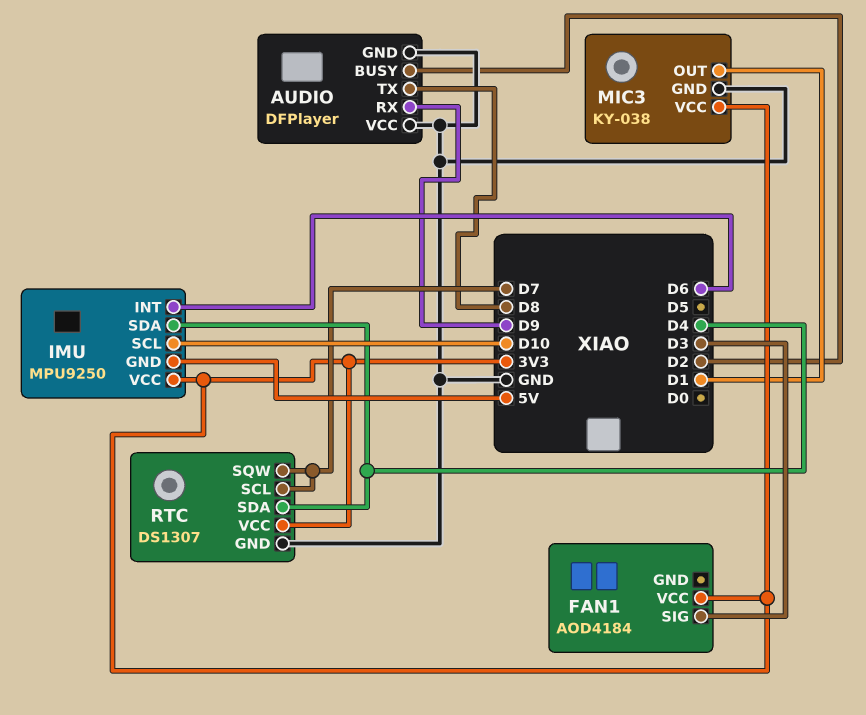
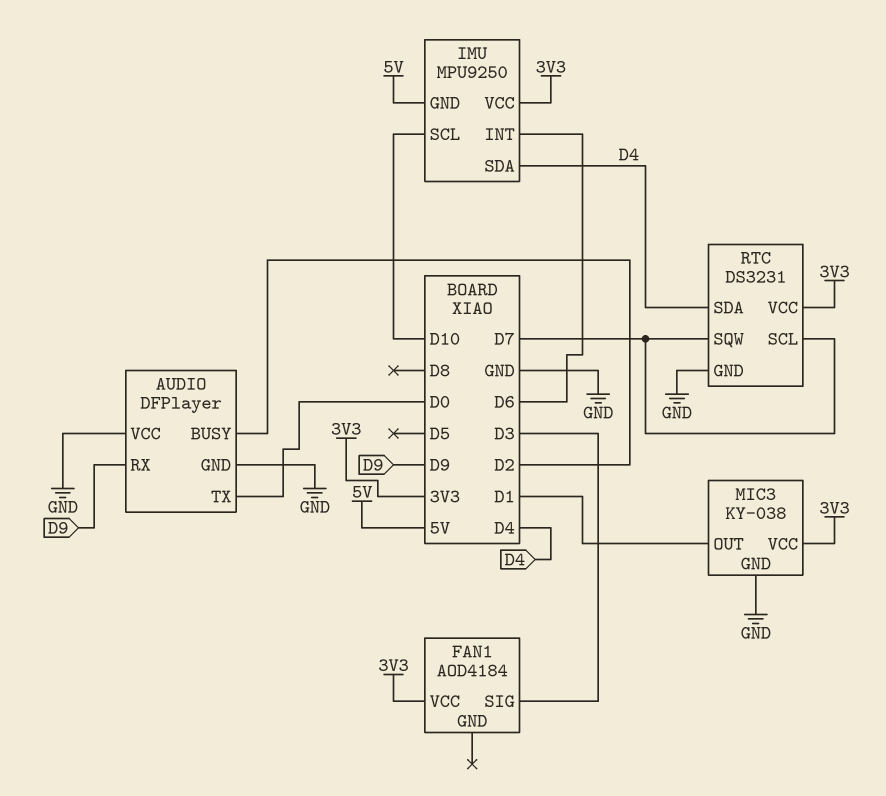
AUDIO pin TX: D8 -> D0
RTC: DS1307 -> DS3231

